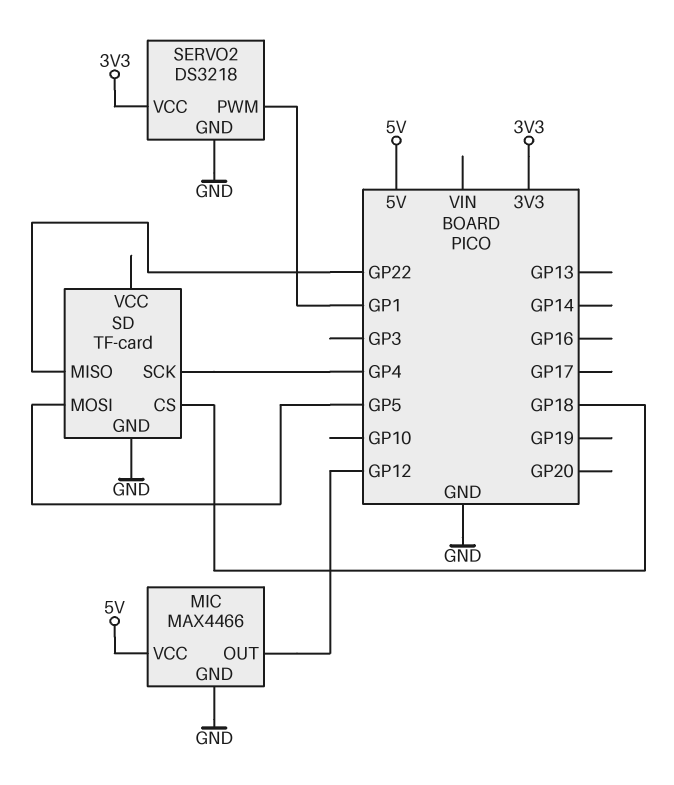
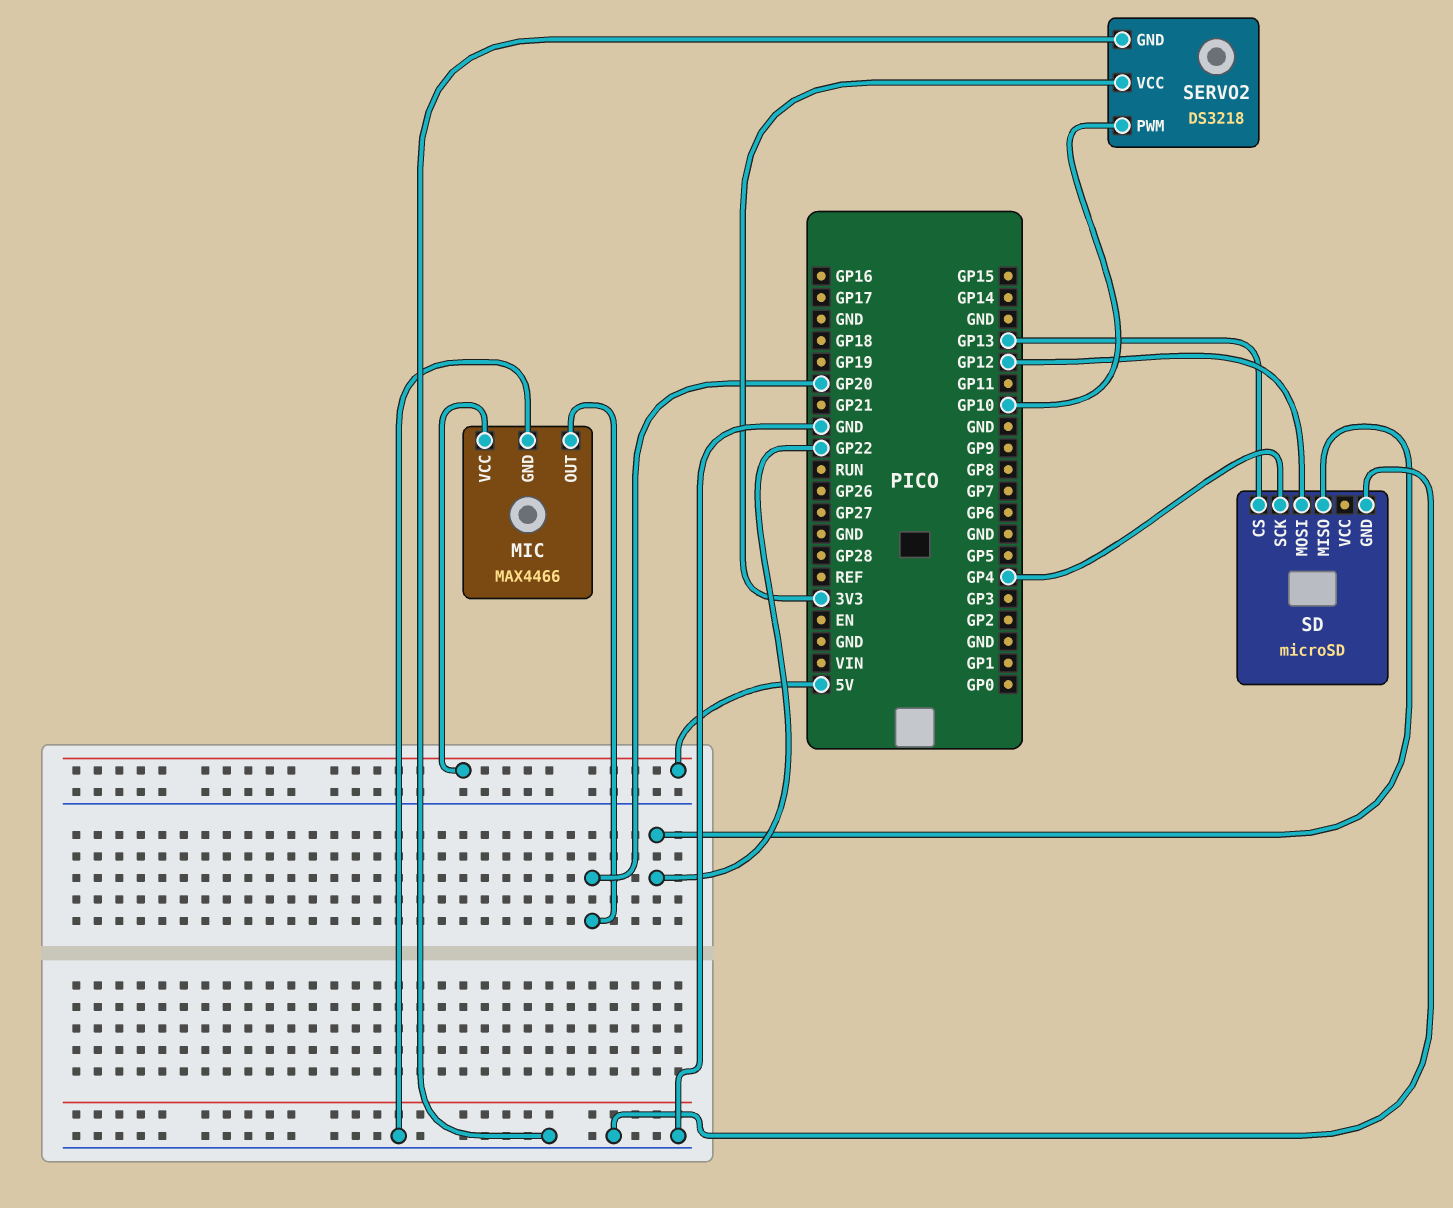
MIC pin OUT: GP12 -> GP20
SD: TF-card -> microSD
SD pin CS: GP18 -> GP13
SD pin MOSI: GP5 -> GP12
SERVO2 pin PWM: GP1 -> GP10

